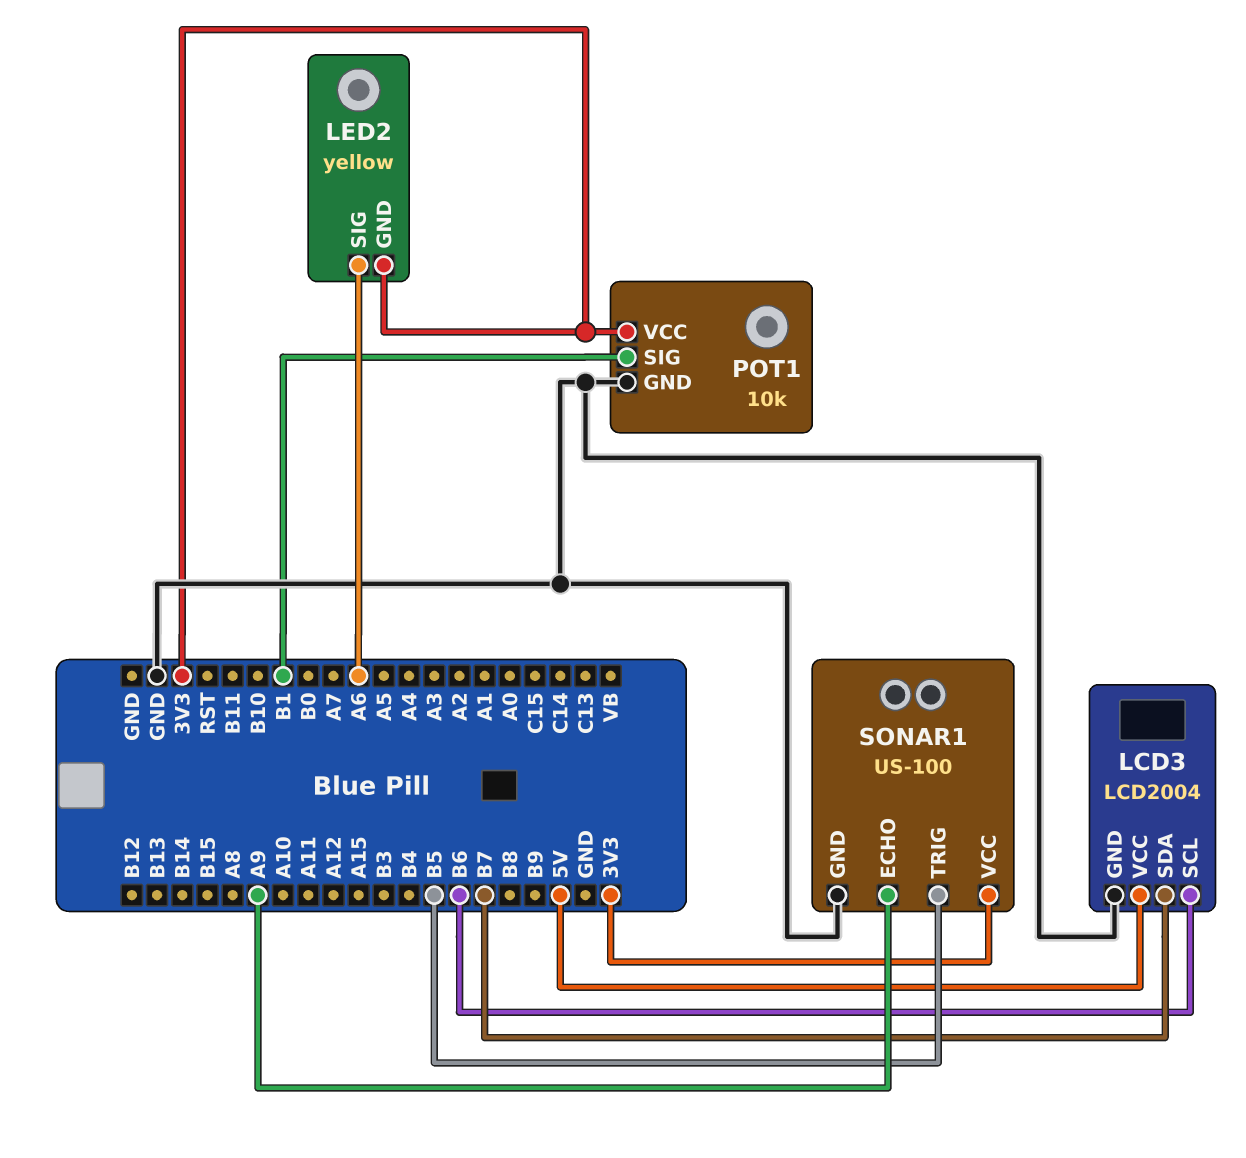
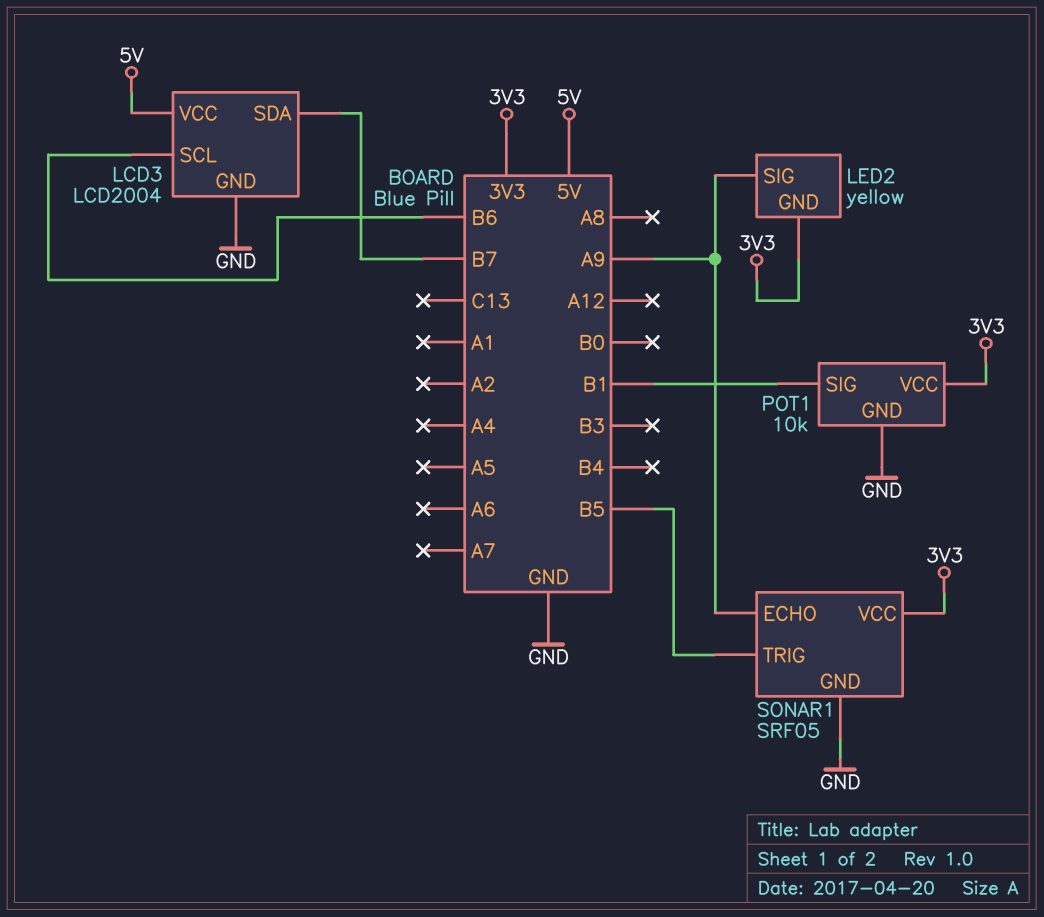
LED2 pin SIG: A6 -> A9
SONAR1: US-100 -> SRF05

